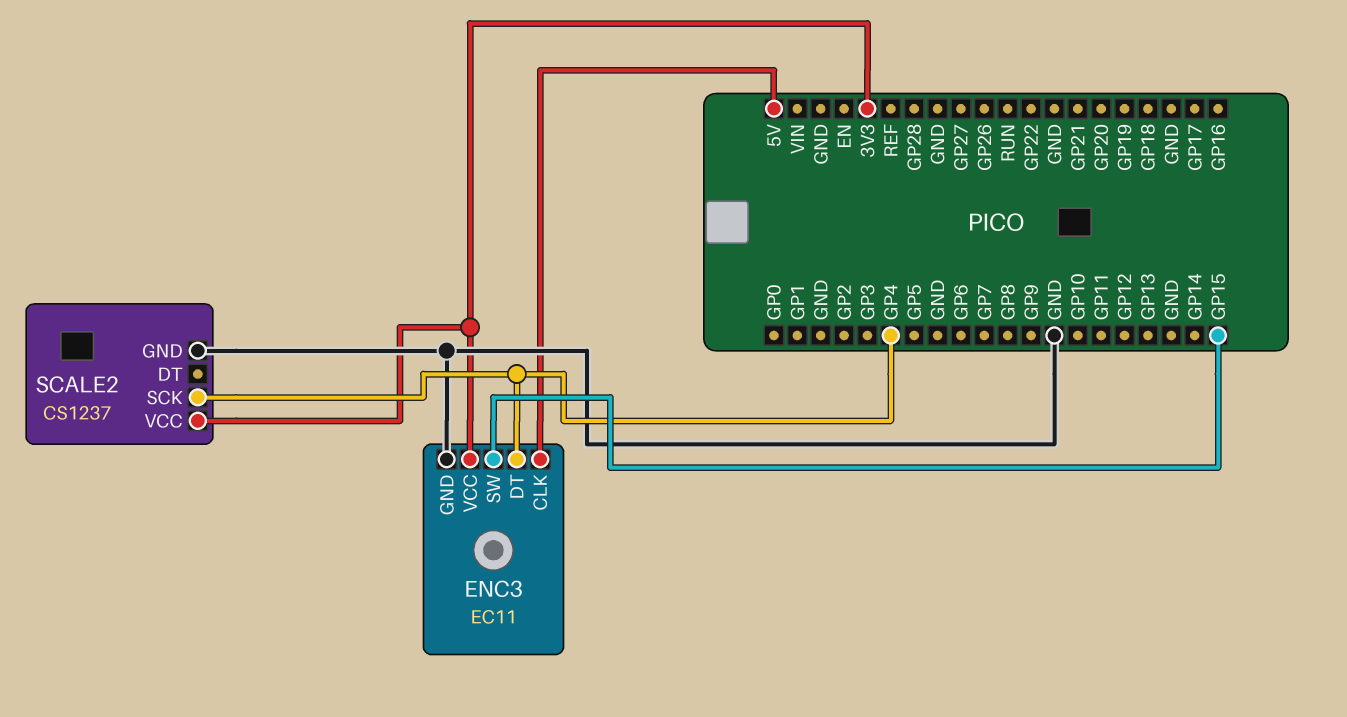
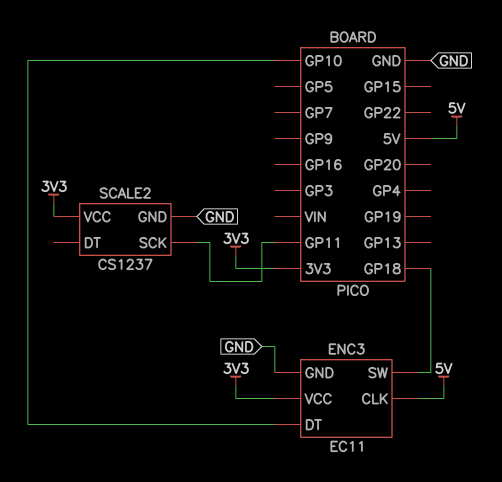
ENC3 pin DT: GP4 -> GP10
ENC3 pin SW: GP15 -> GP18
SCALE2 pin SCK: GP4 -> GP11

